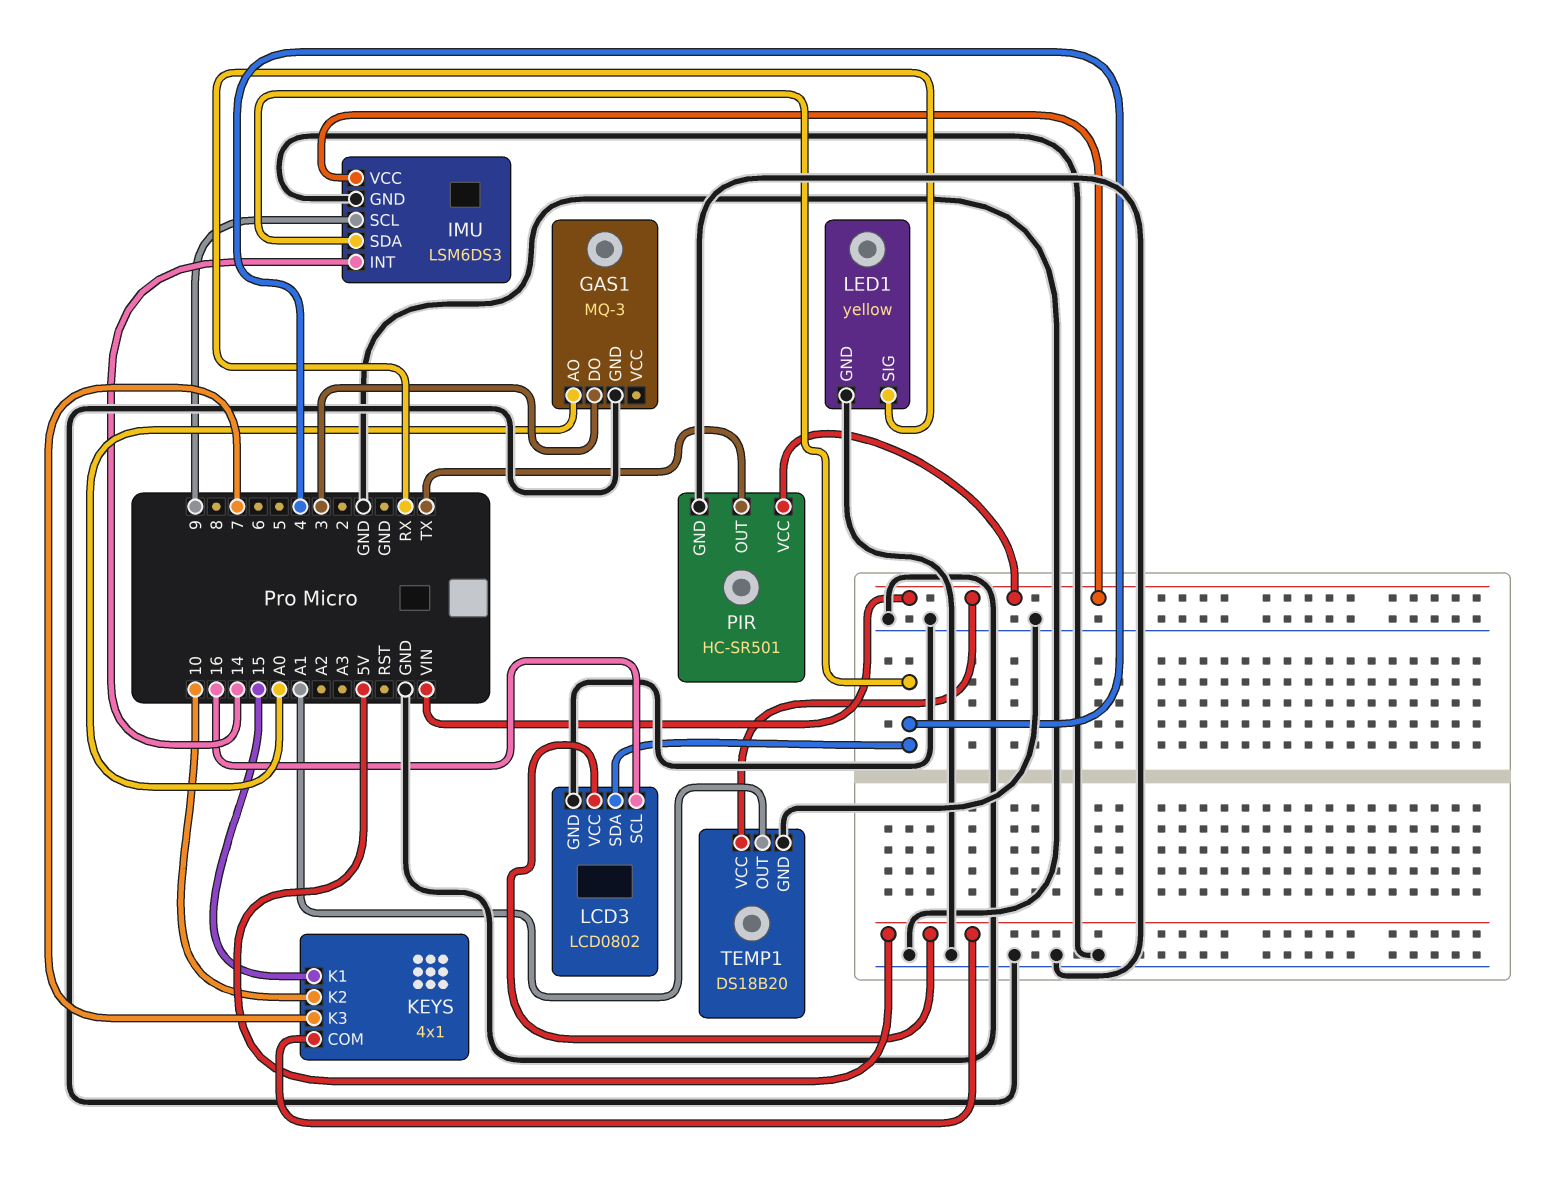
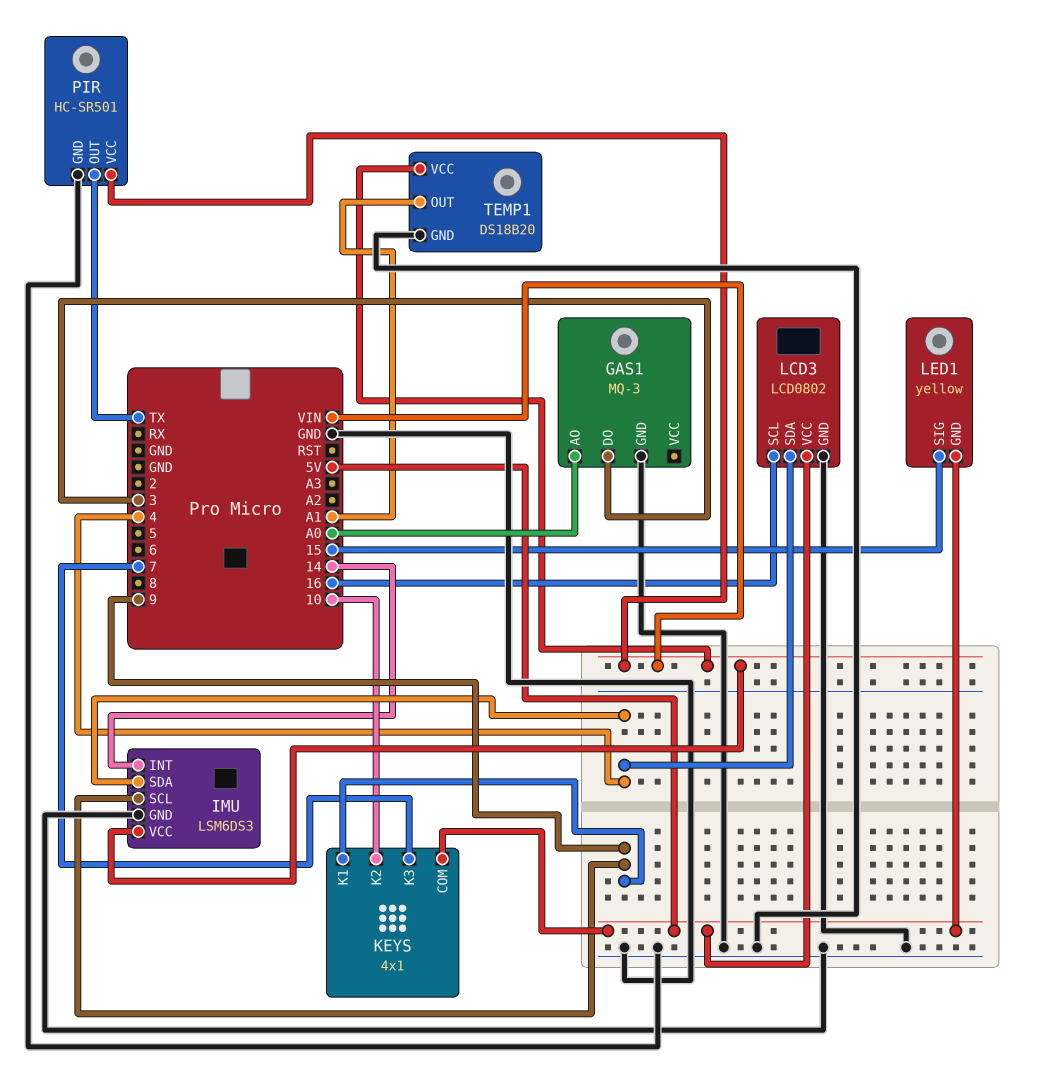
KEYS pin K1: 15 -> 9
LED1 pin GND: GND -> 5V
LED1 pin SIG: RX -> 15

